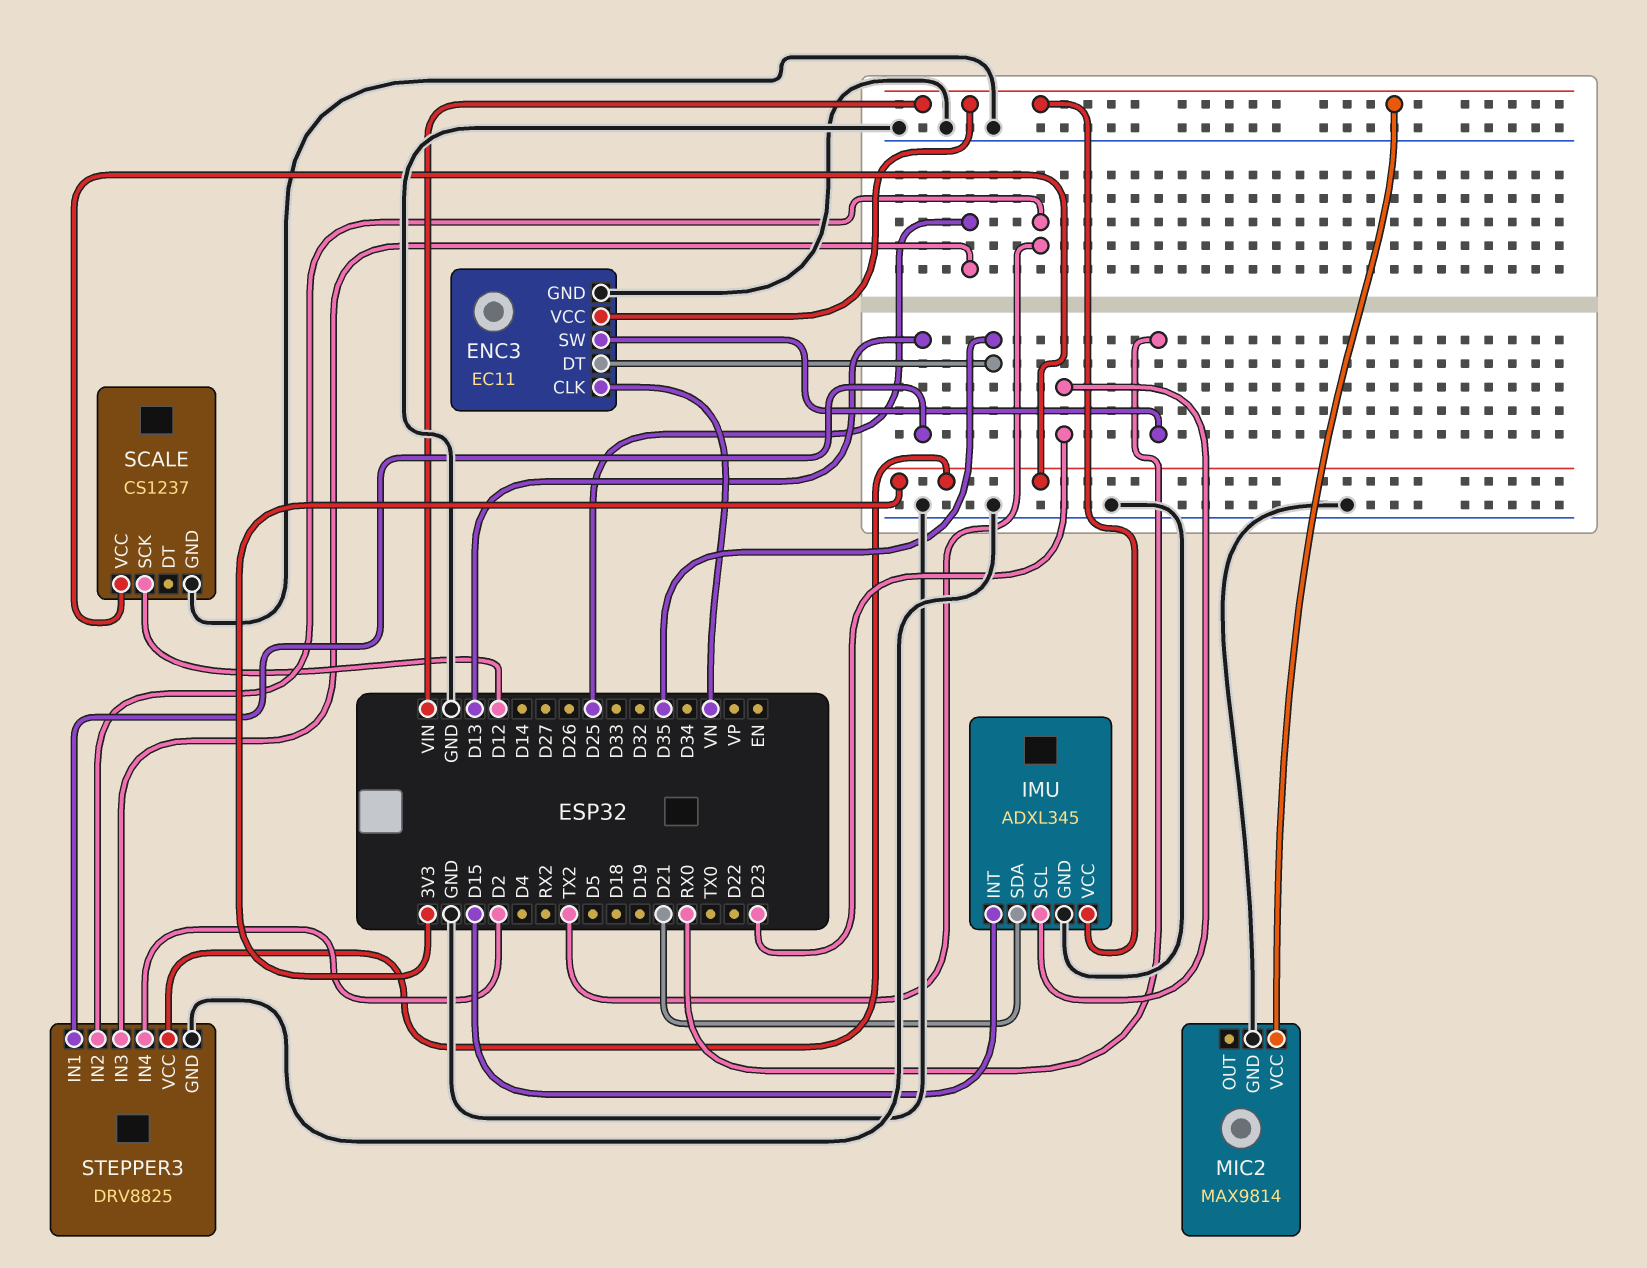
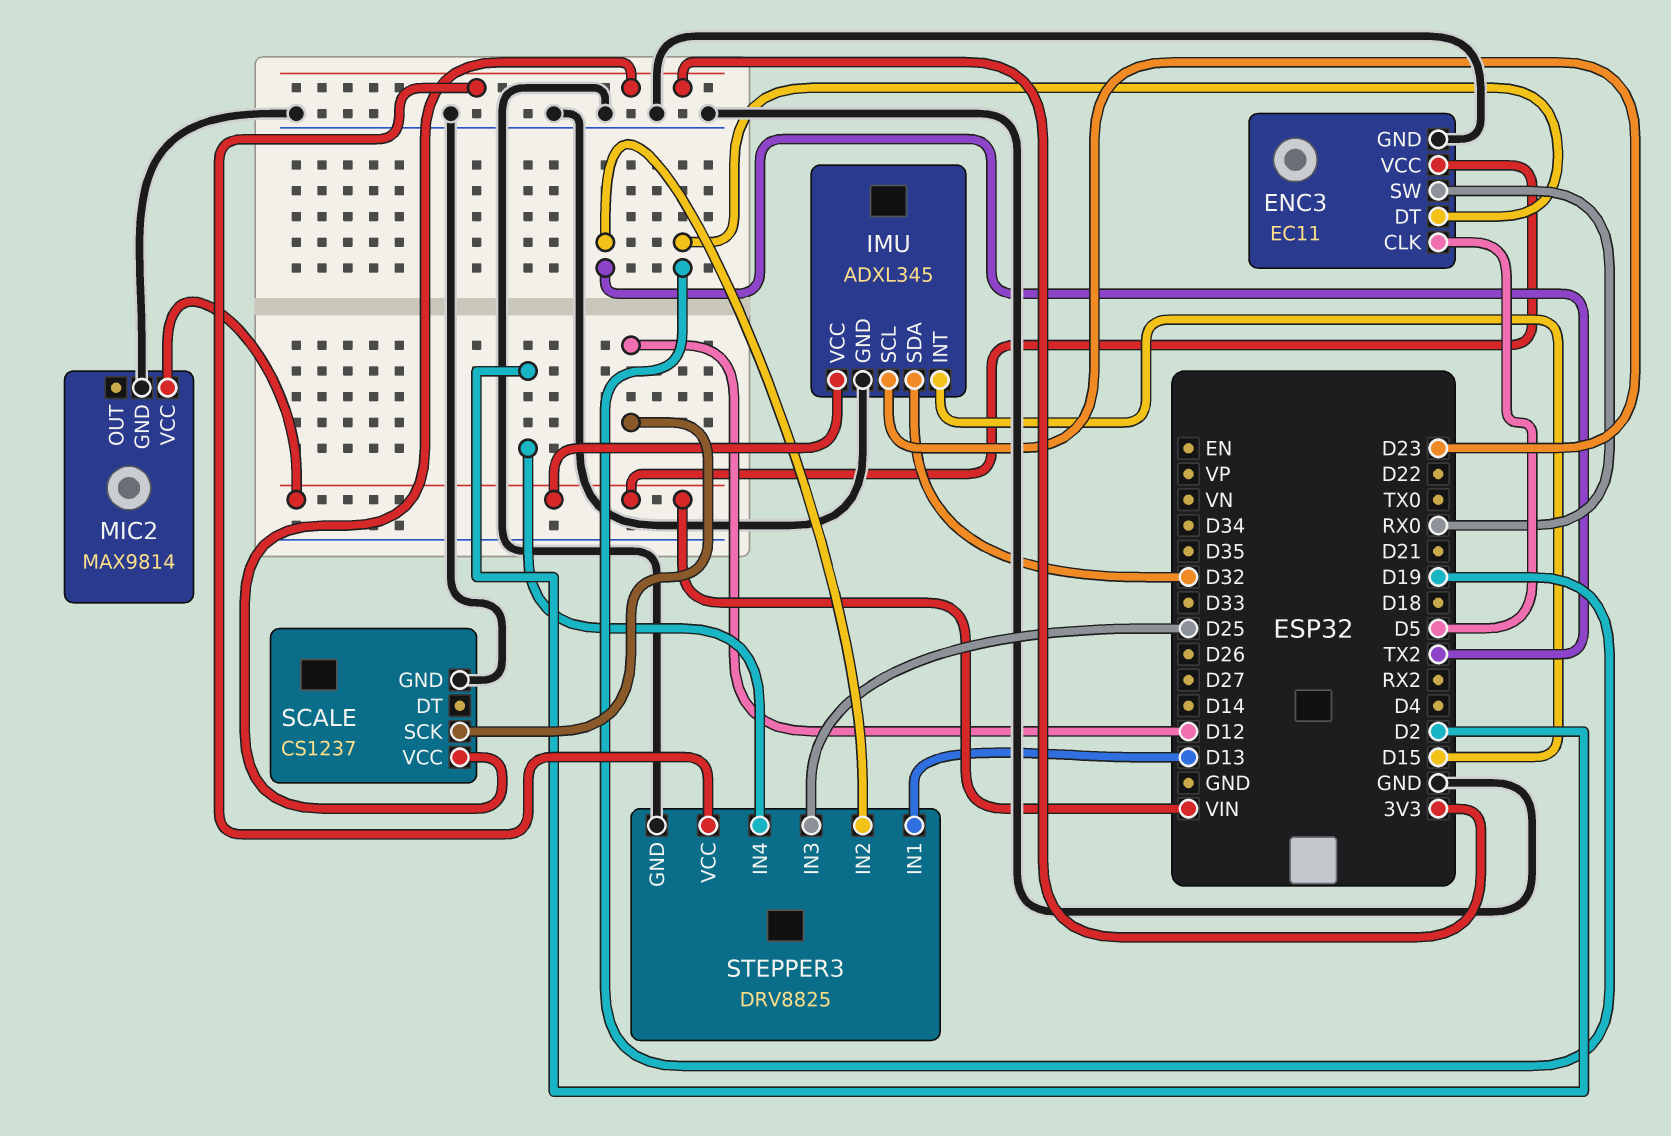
ENC3 pin CLK: VN -> D5
ENC3 pin DT: D35 -> D19
IMU pin SDA: D21 -> D32

